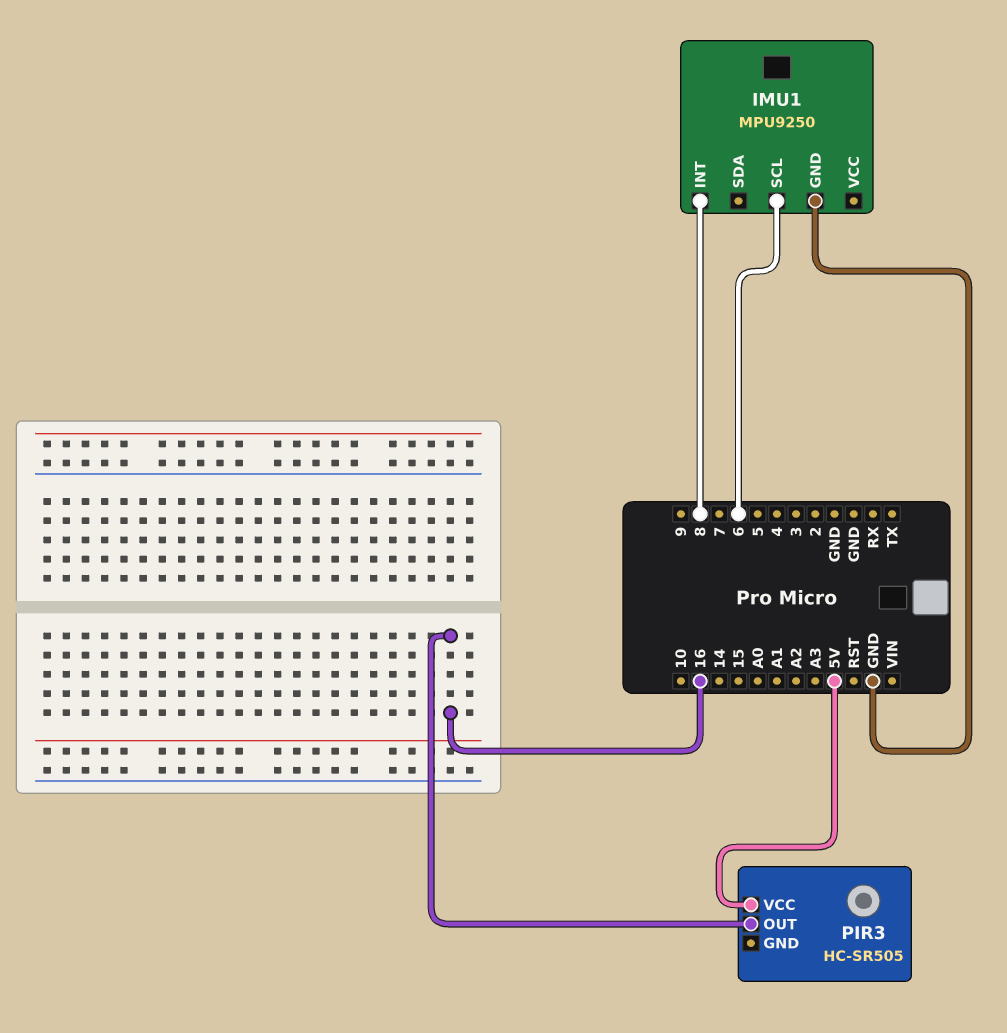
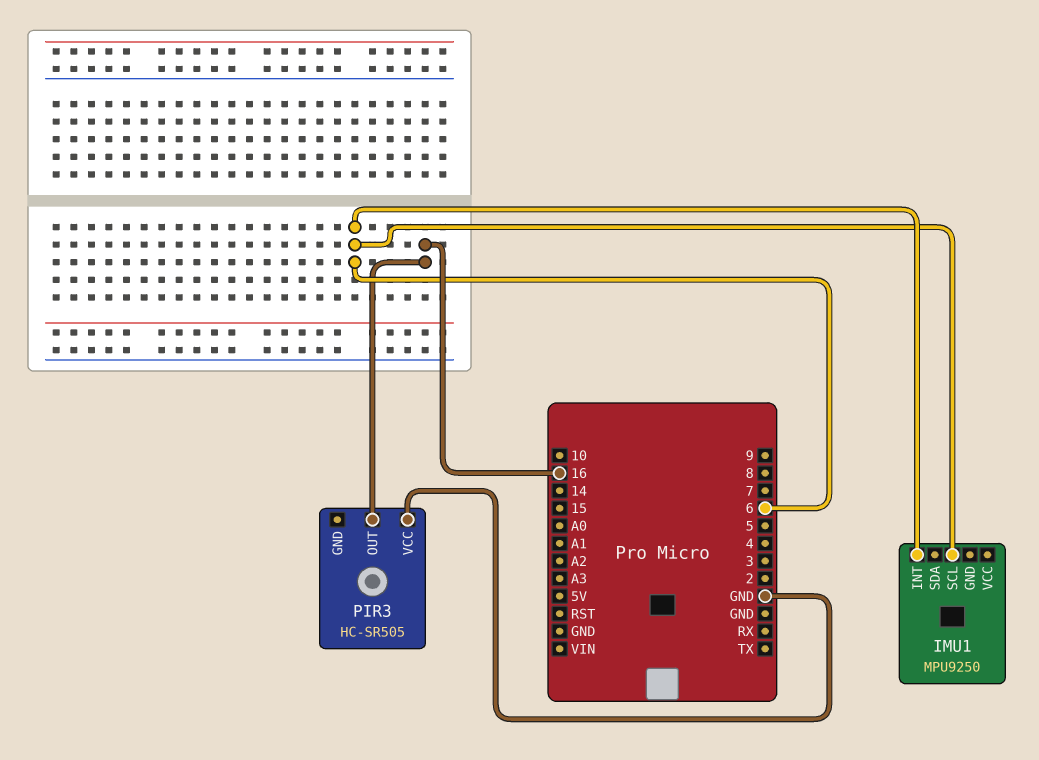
IMU1 pin GND: GND -> none
IMU1 pin INT: 8 -> 6
PIR3 pin VCC: 5V -> GND

